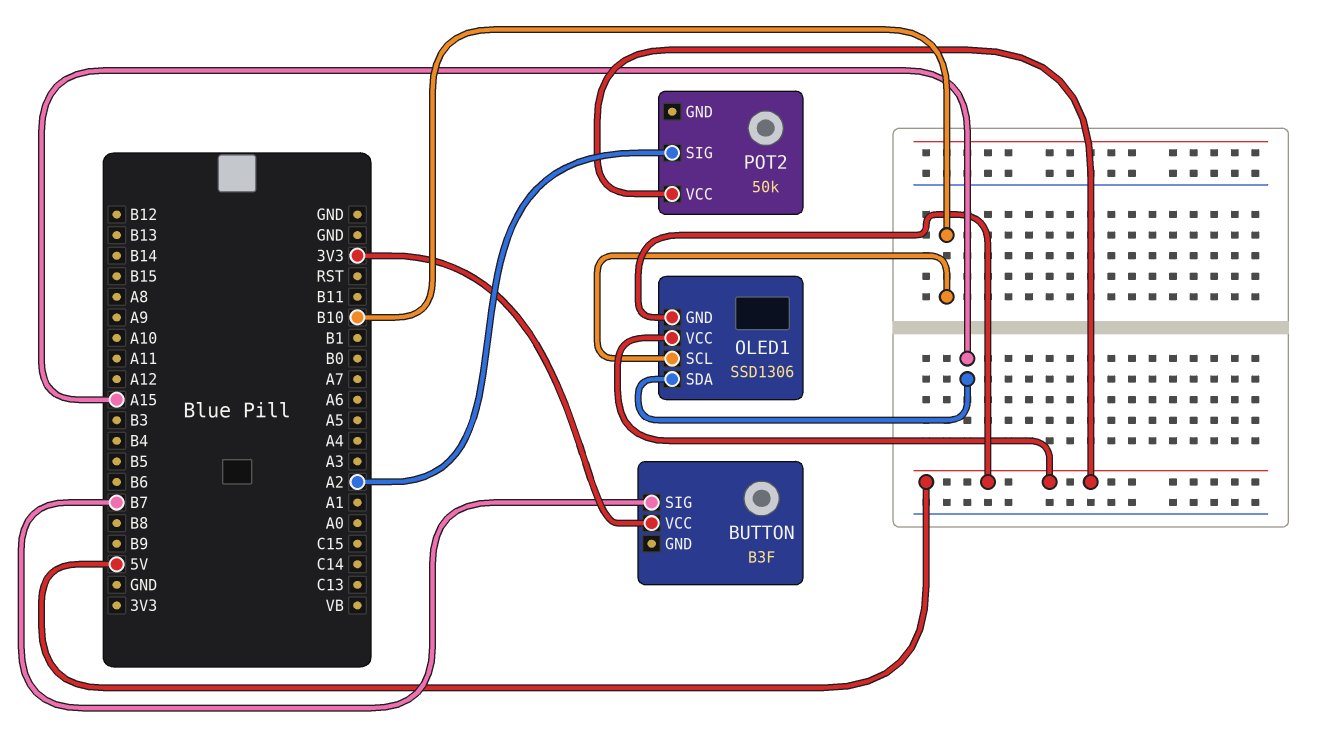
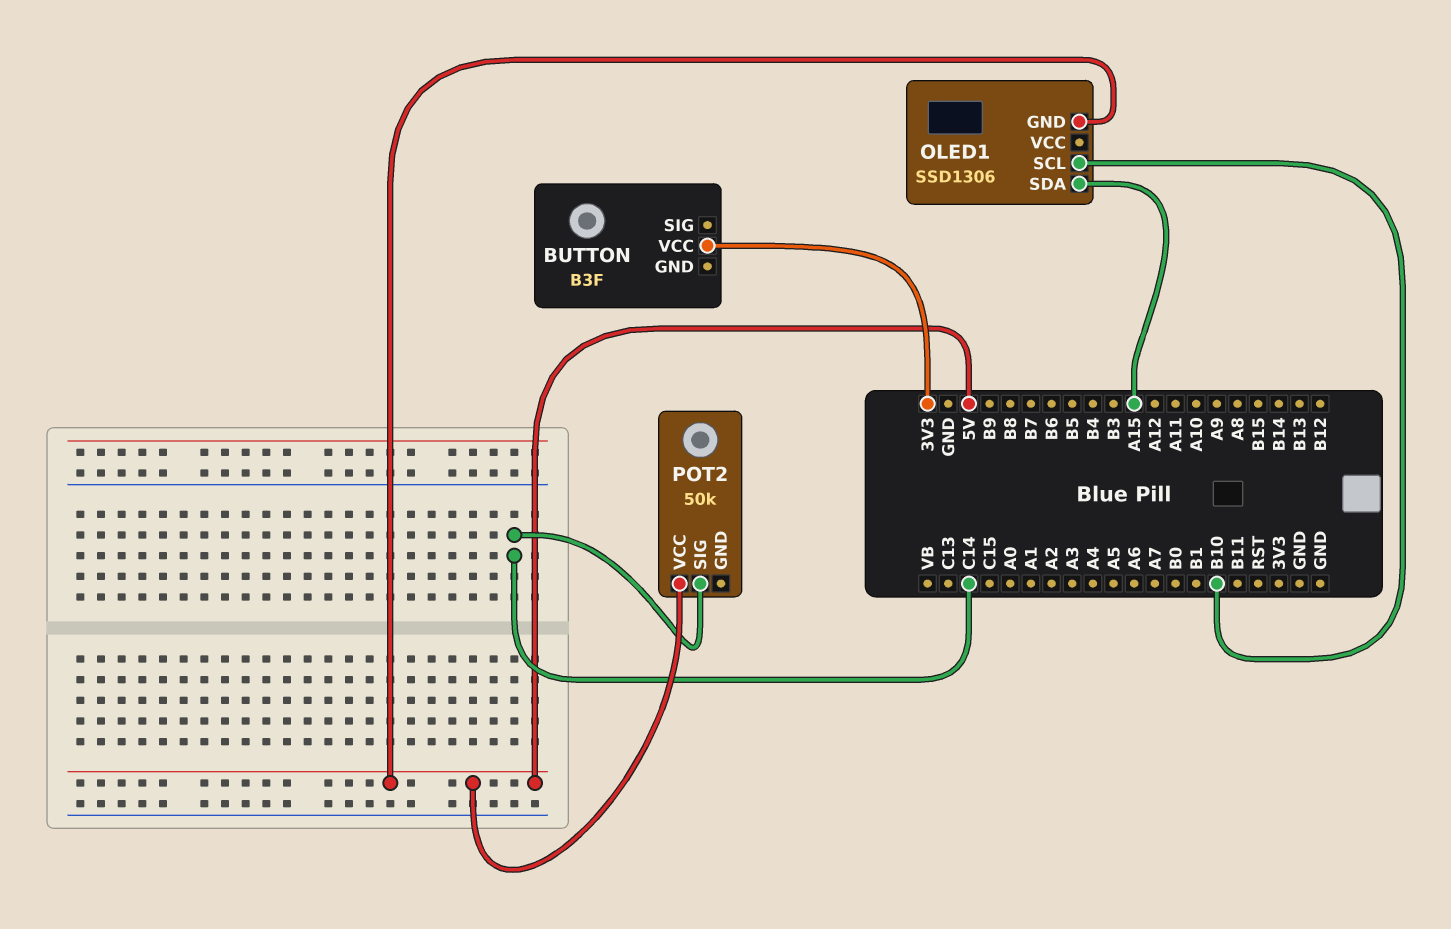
BUTTON pin SIG: B7 -> none
OLED1 pin VCC: 5V -> none
POT2 pin SIG: A2 -> C14

